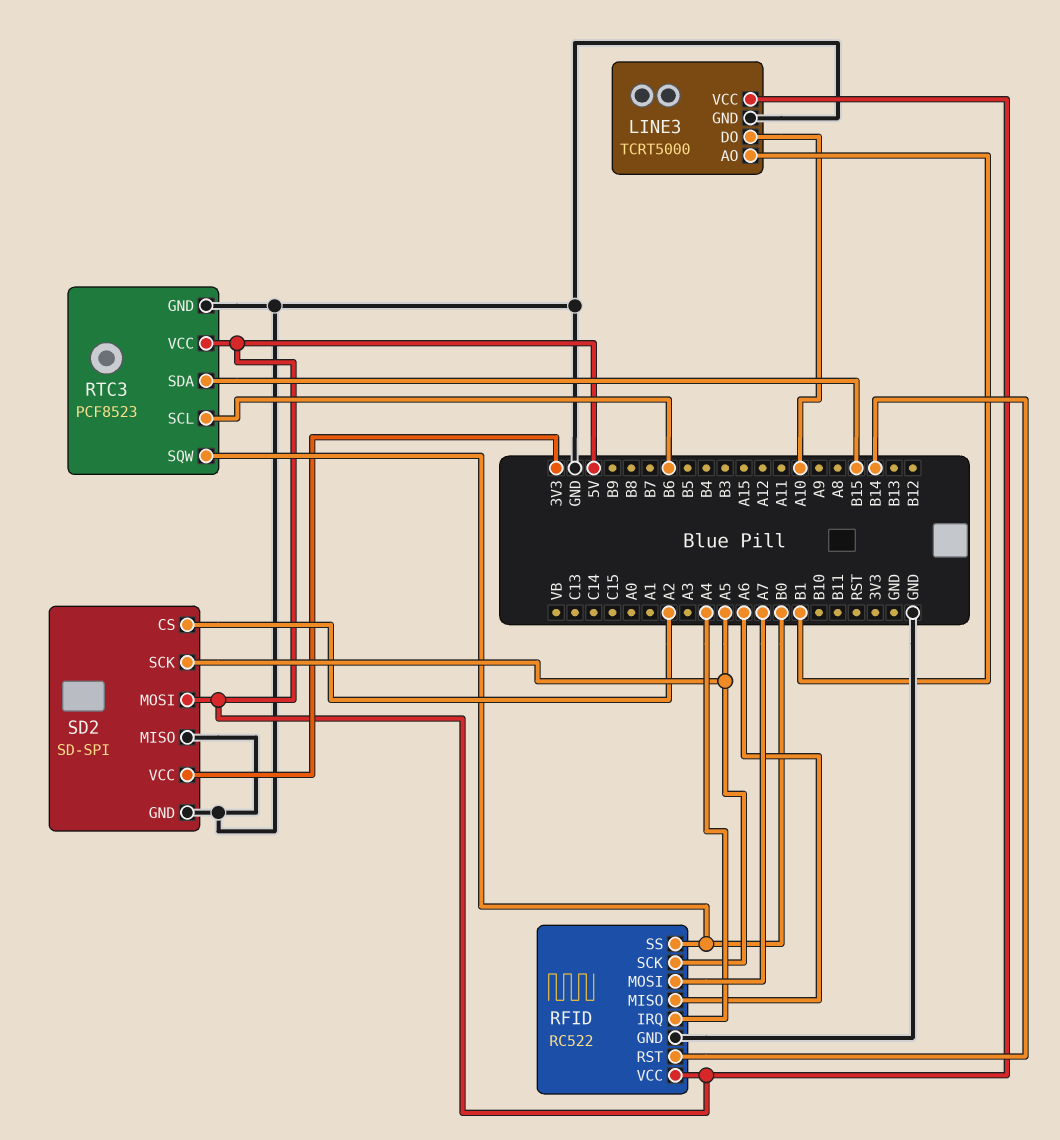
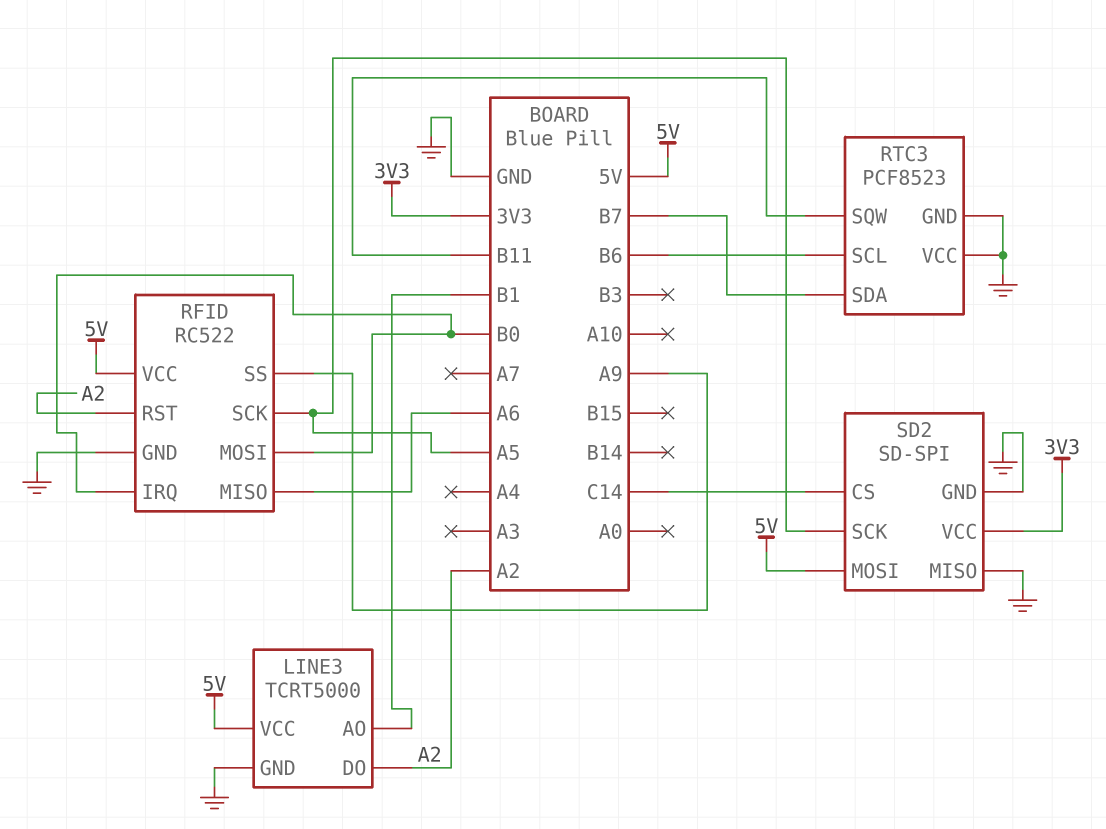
LINE3 pin DO: A10 -> A2
RFID pin IRQ: A4 -> B0
RFID pin MOSI: A7 -> B0
RFID pin RST: B14 -> A2
RFID pin SS: B0 -> A9
RTC3 pin SDA: B15 -> B7
RTC3 pin SQW: B0 -> B11
RTC3 pin VCC: 5V -> GND
SD2 pin CS: A2 -> C14

